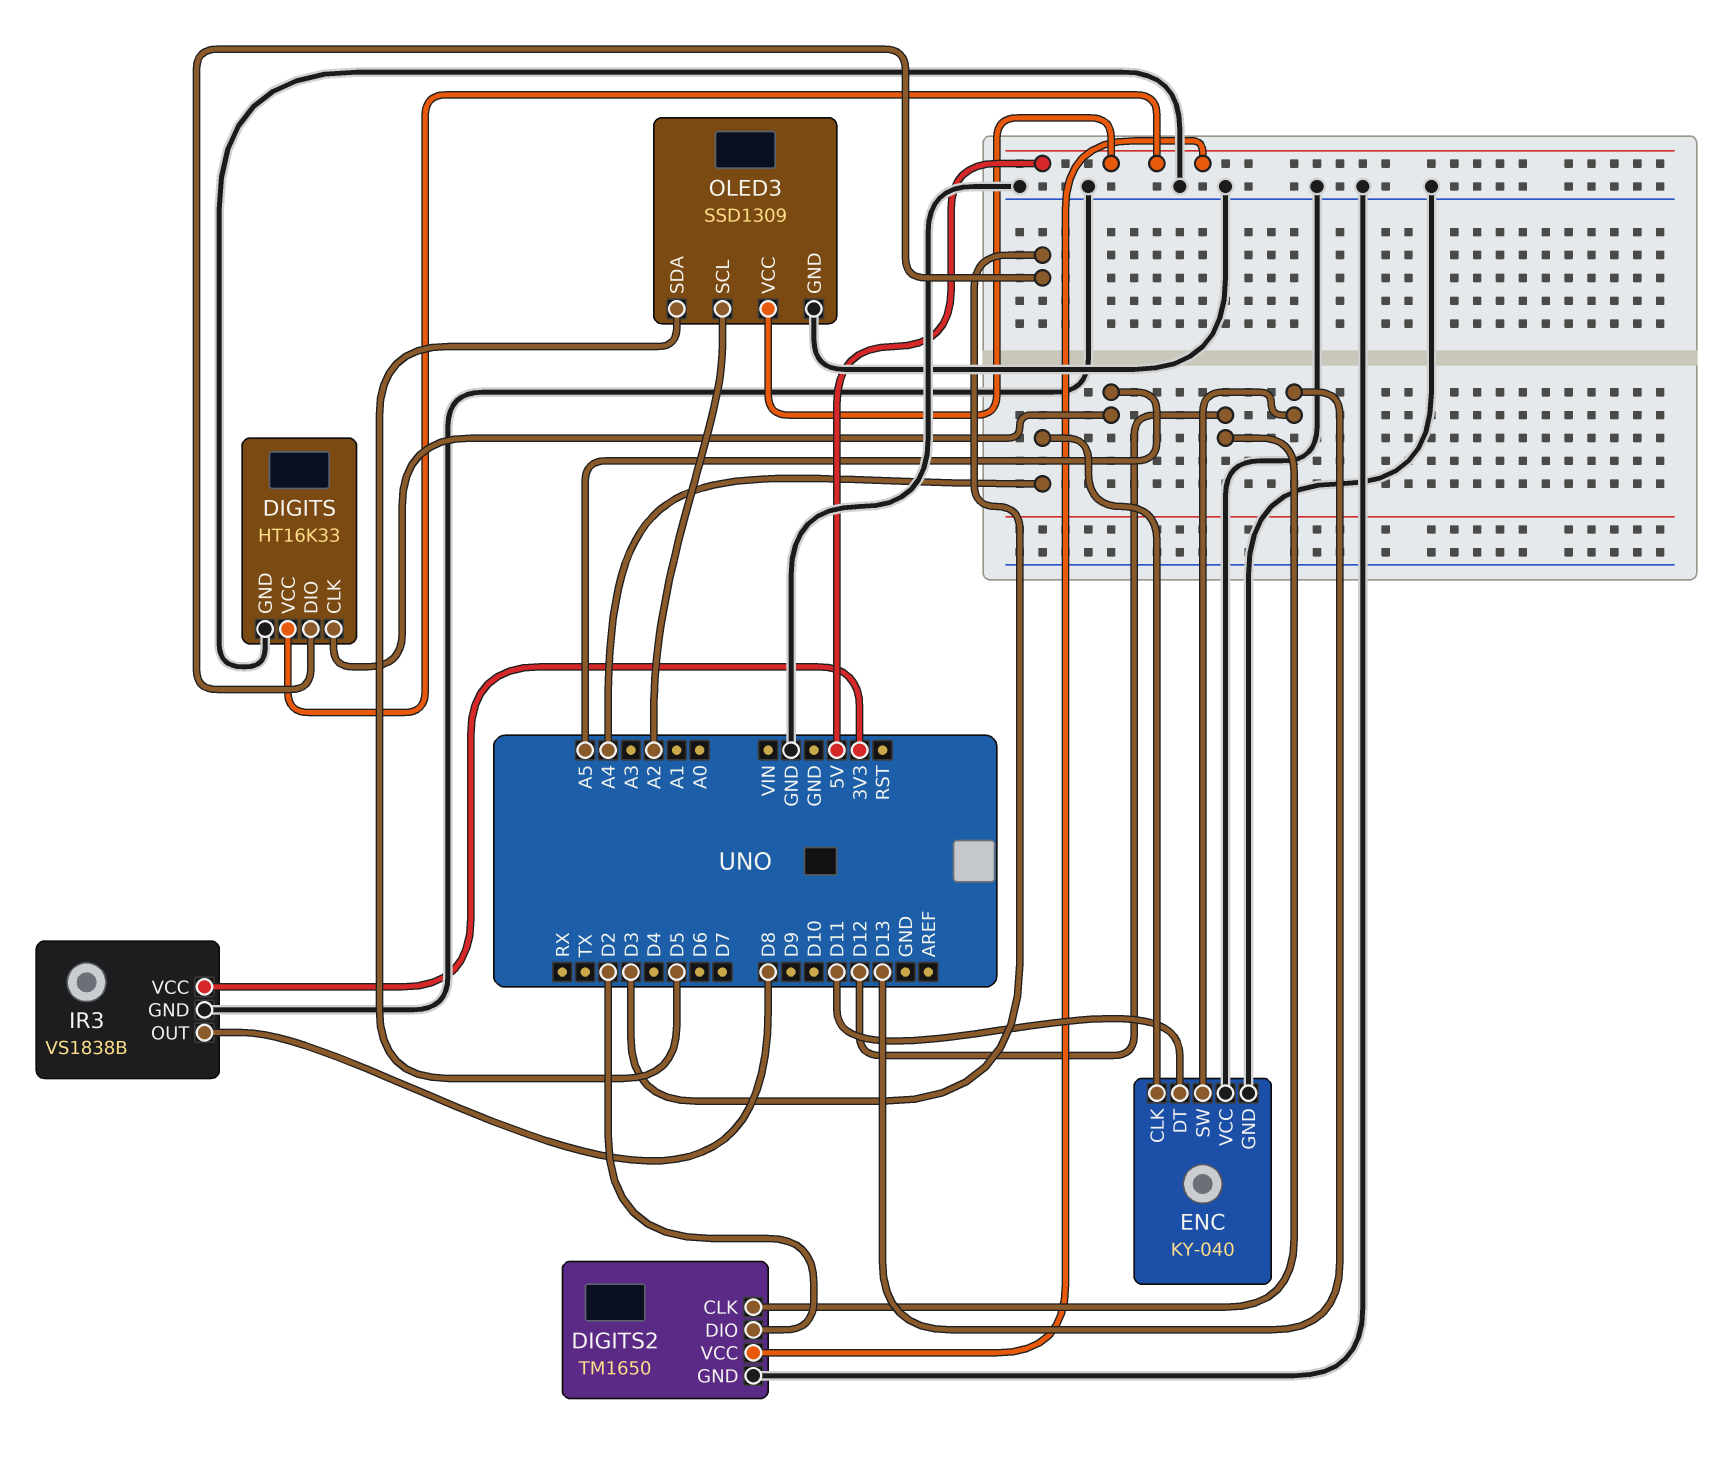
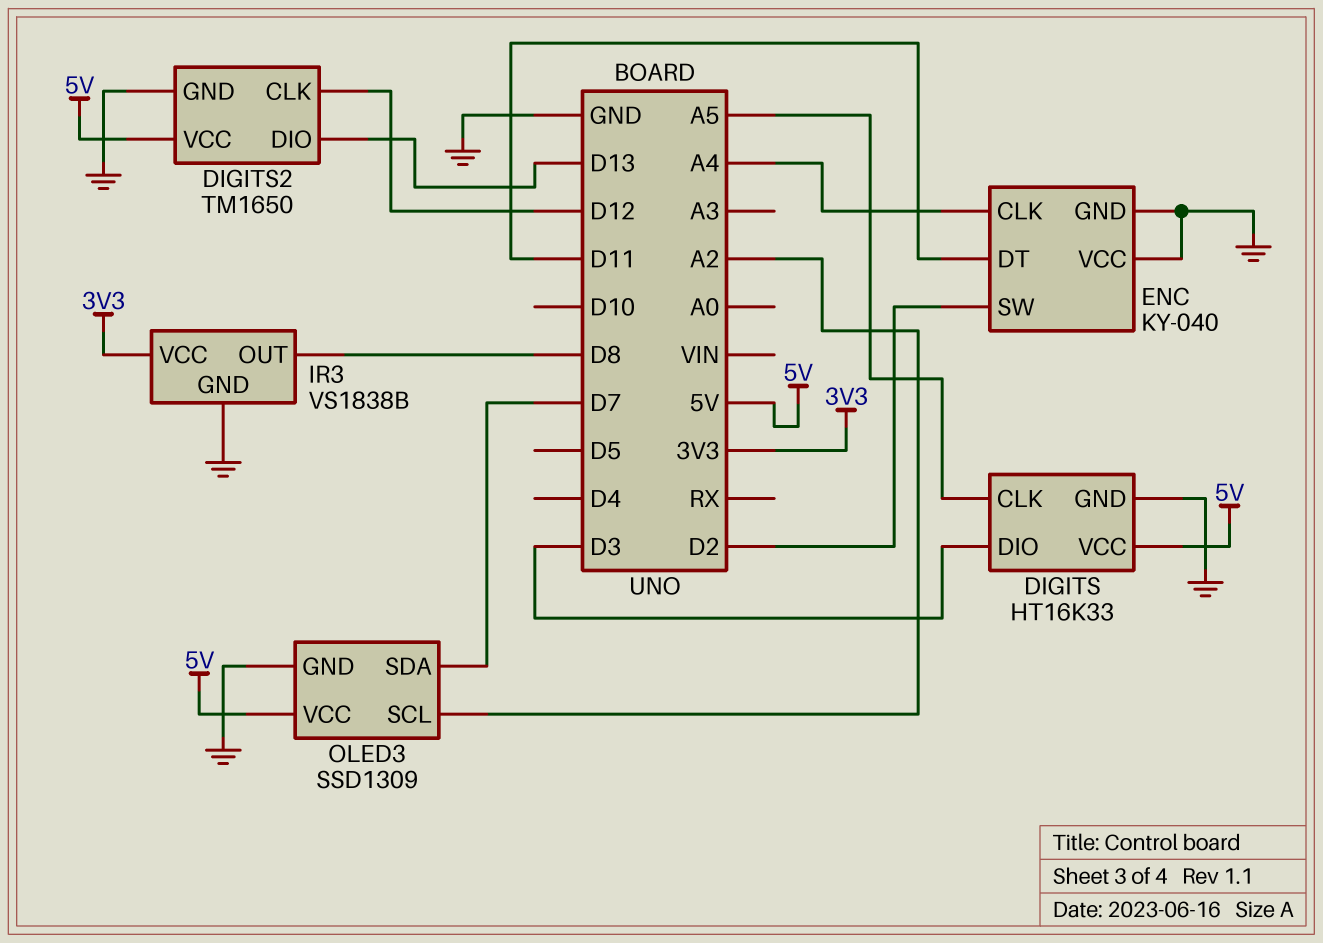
DIGITS2 pin DIO: D2 -> D13
ENC pin SW: D13 -> D2
OLED3 pin SDA: D5 -> D7

